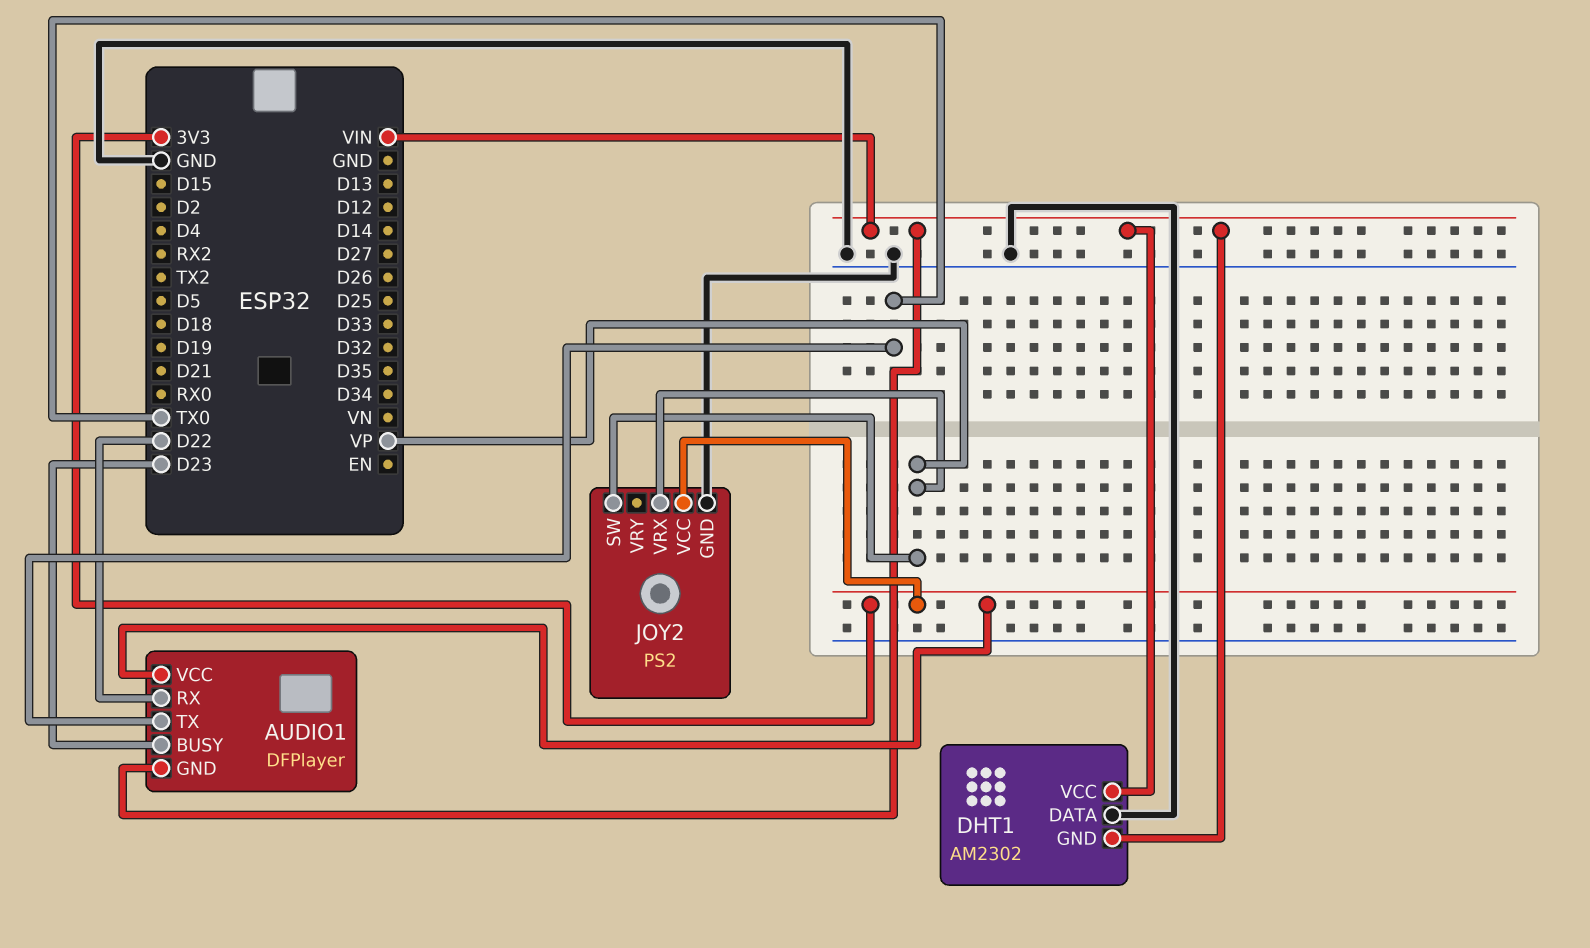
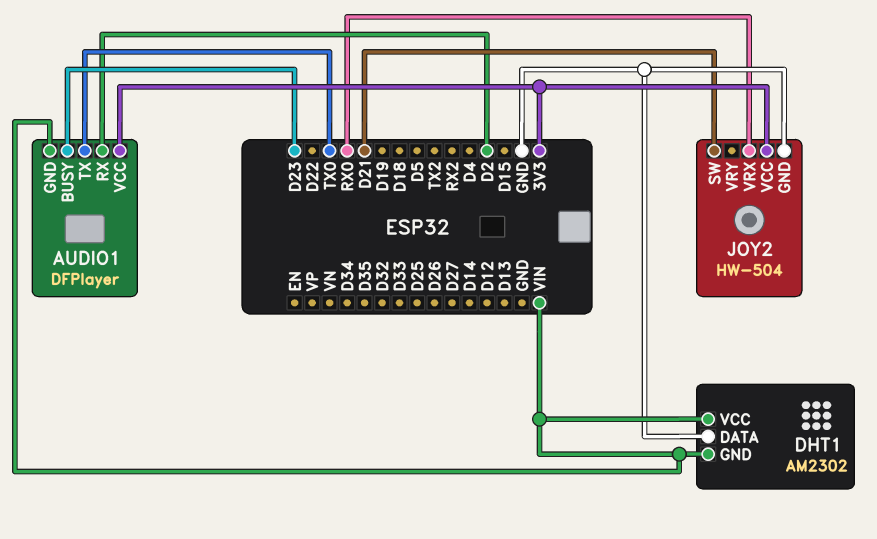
AUDIO1 pin RX: D22 -> D2
JOY2: PS2 -> HW-504
JOY2 pin SW: VP -> D21
JOY2 pin VRX: VP -> RX0

